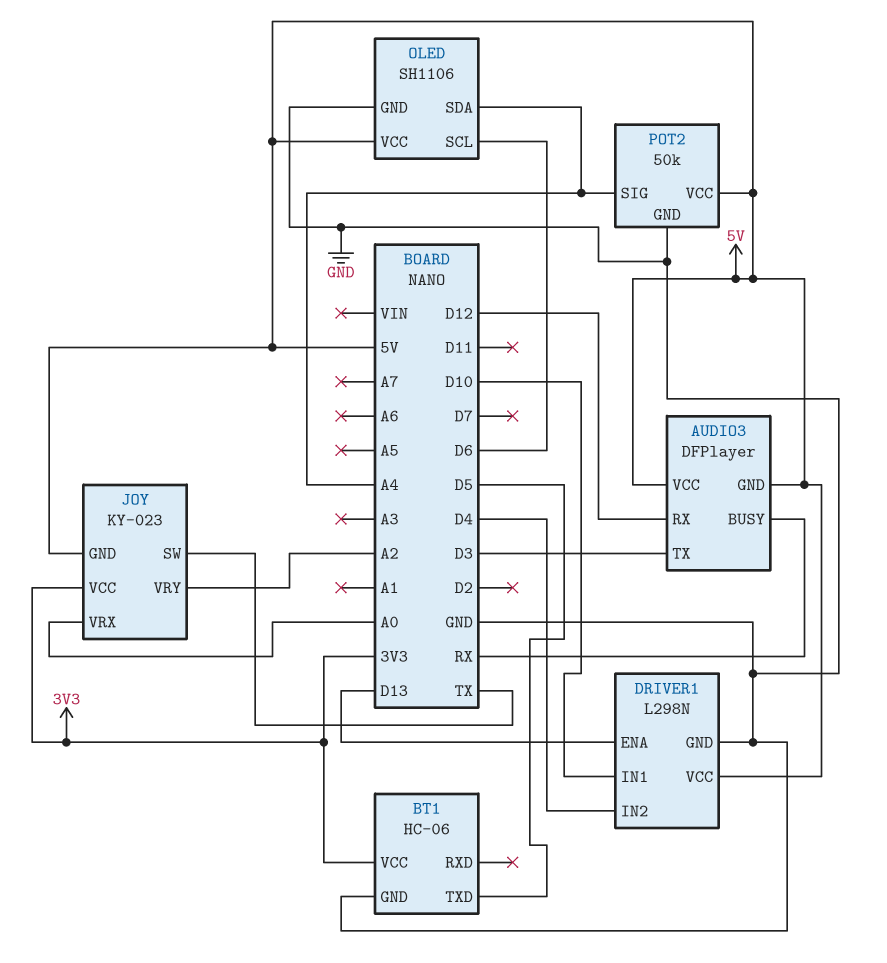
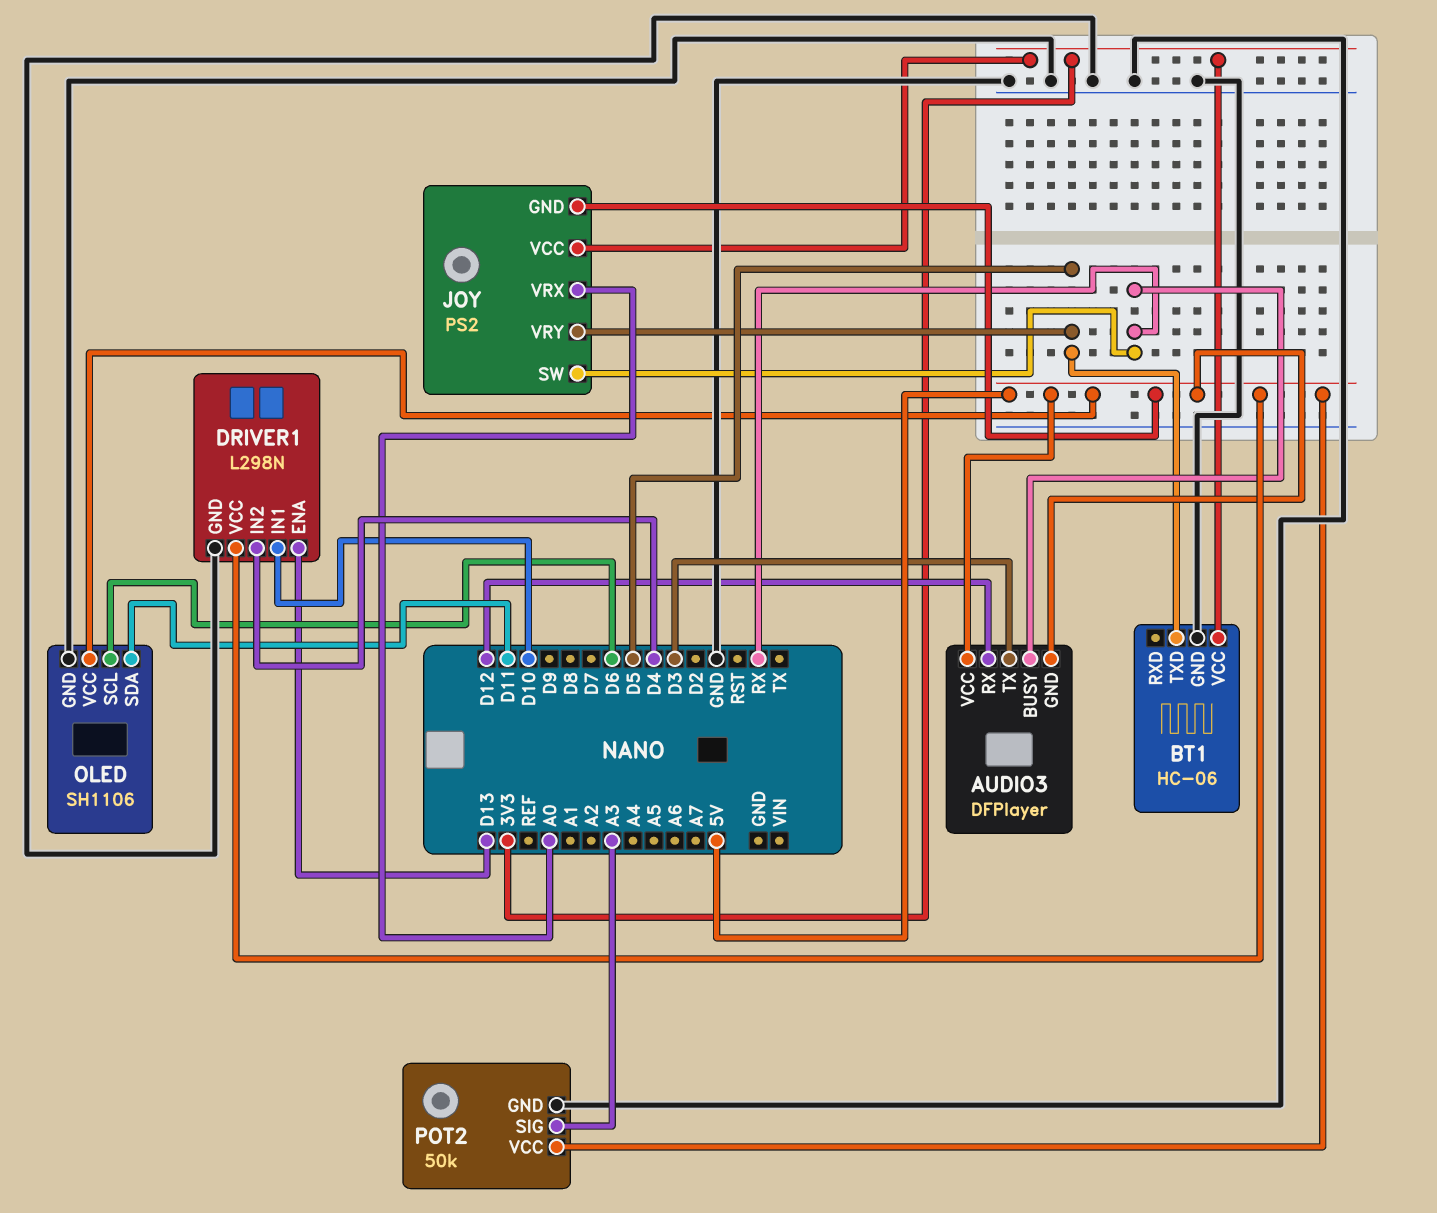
JOY: KY-023 -> PS2
JOY pin SW: TX -> RX
JOY pin VRY: A2 -> D5
OLED pin SDA: A4 -> D11
POT2 pin SIG: A4 -> A3

